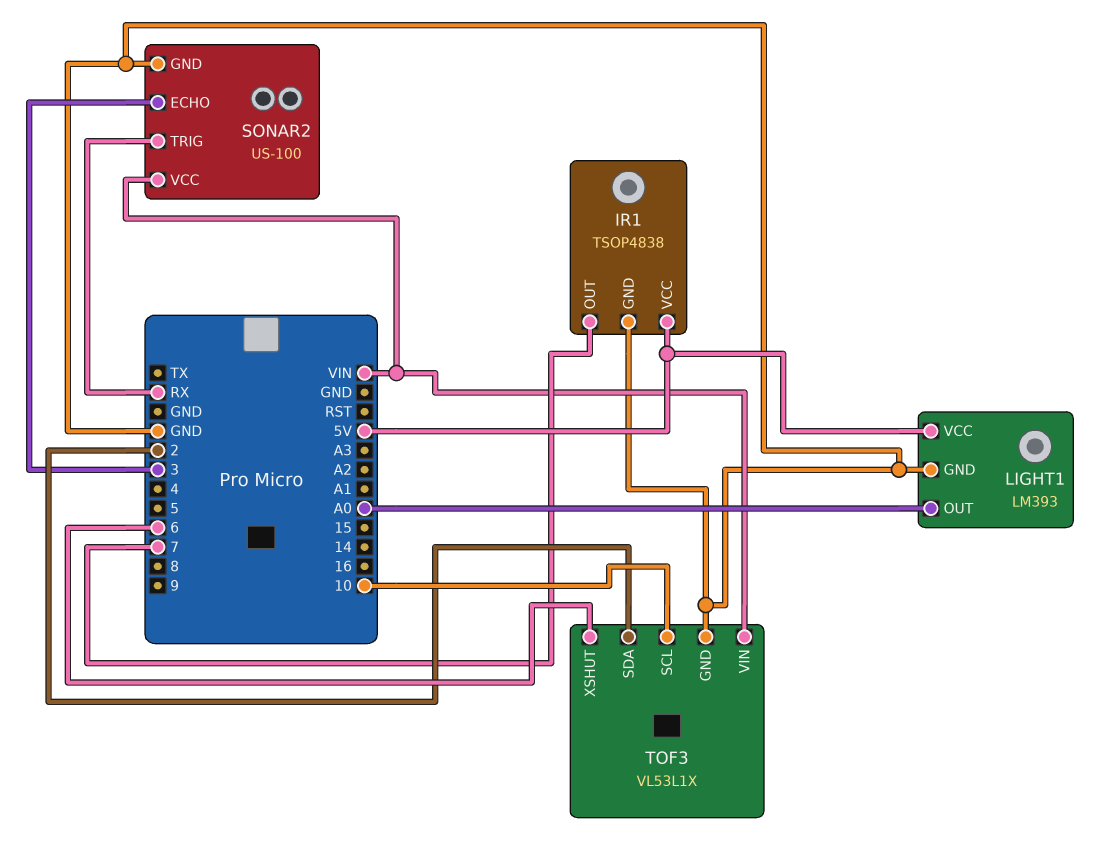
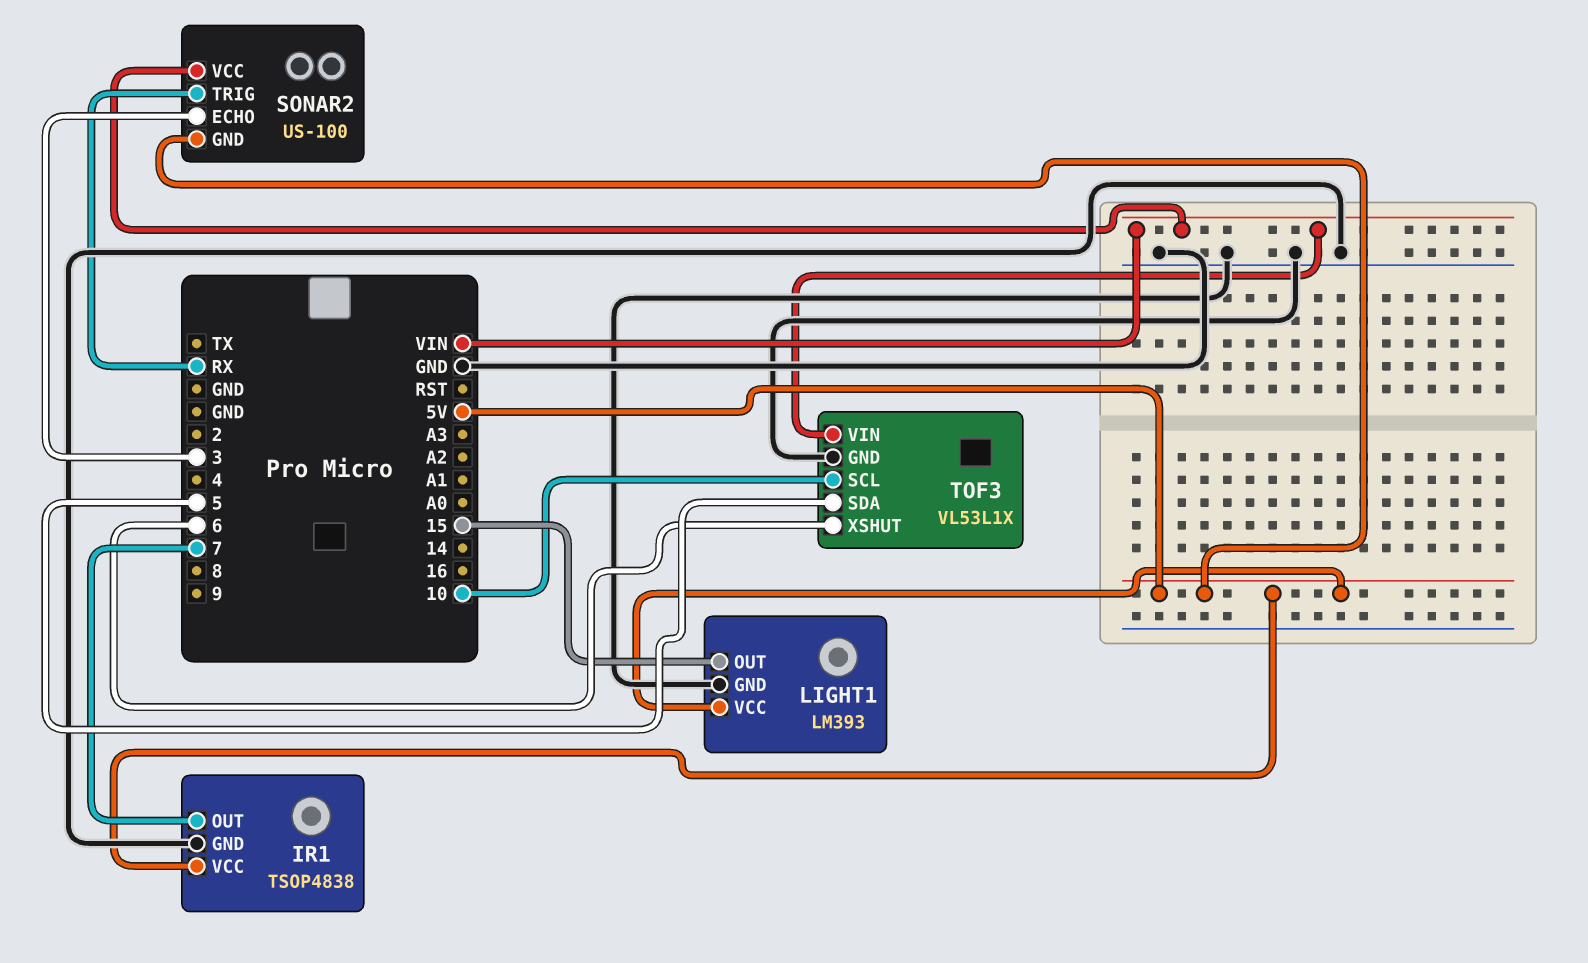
LIGHT1 pin OUT: A0 -> 15
SONAR2 pin GND: GND -> 5V
TOF3 pin SDA: 2 -> 5

